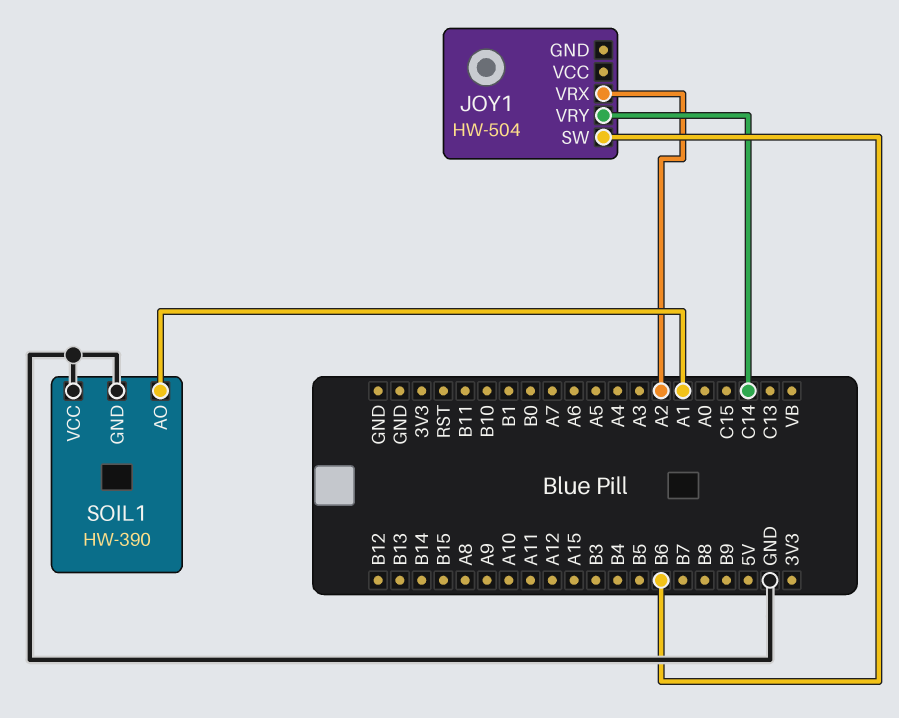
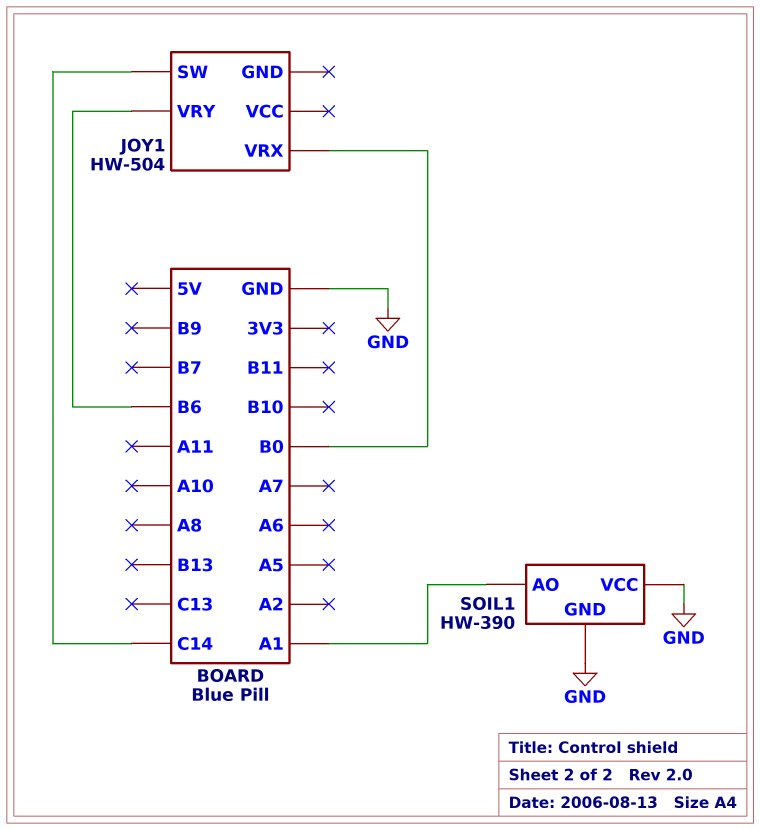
JOY1 pin SW: B6 -> C14
JOY1 pin VRX: A2 -> B0
JOY1 pin VRY: C14 -> B6

